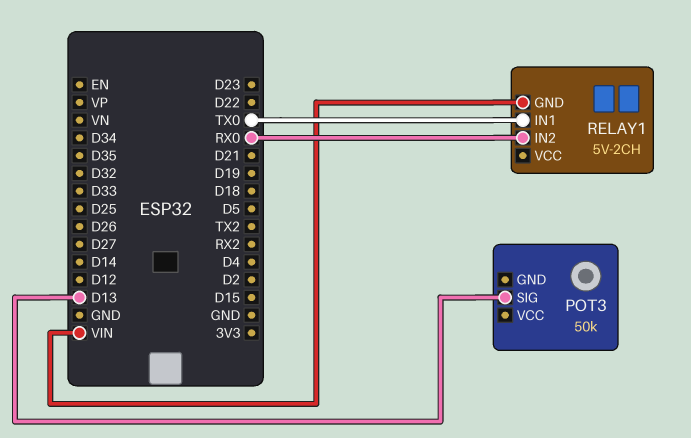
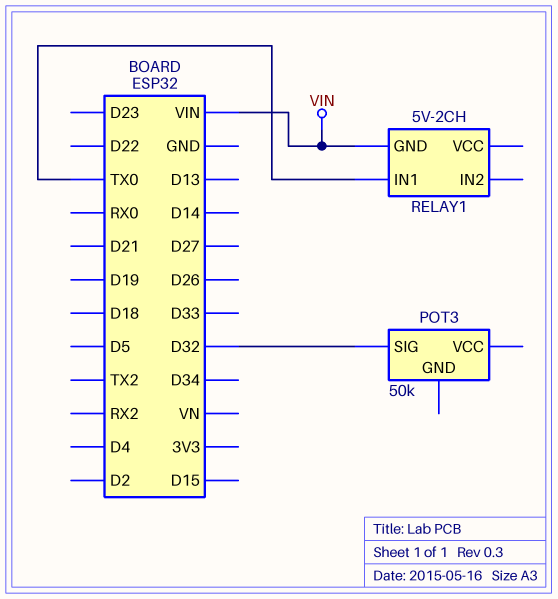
POT3 pin SIG: D13 -> D32
RELAY1 pin IN2: RX0 -> none

